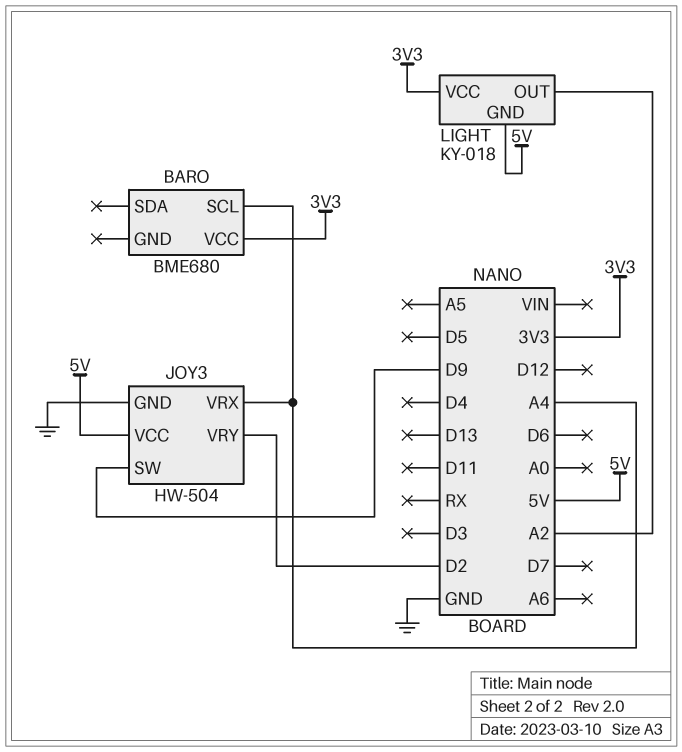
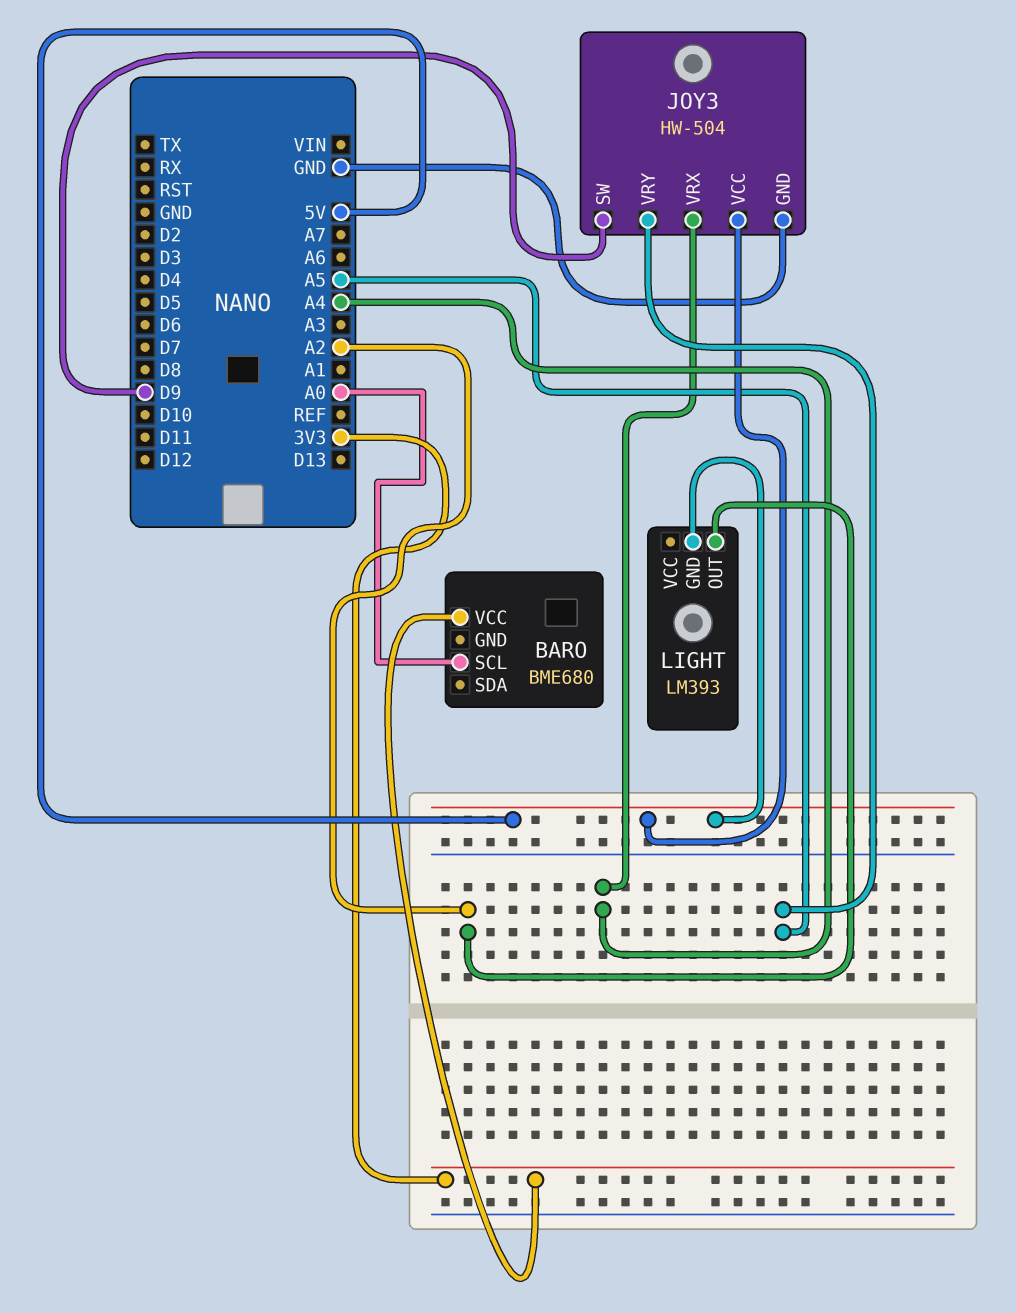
BARO pin SCL: A4 -> A0
JOY3 pin VRY: D2 -> A5
LIGHT: KY-018 -> LM393
LIGHT pin VCC: 3V3 -> none

